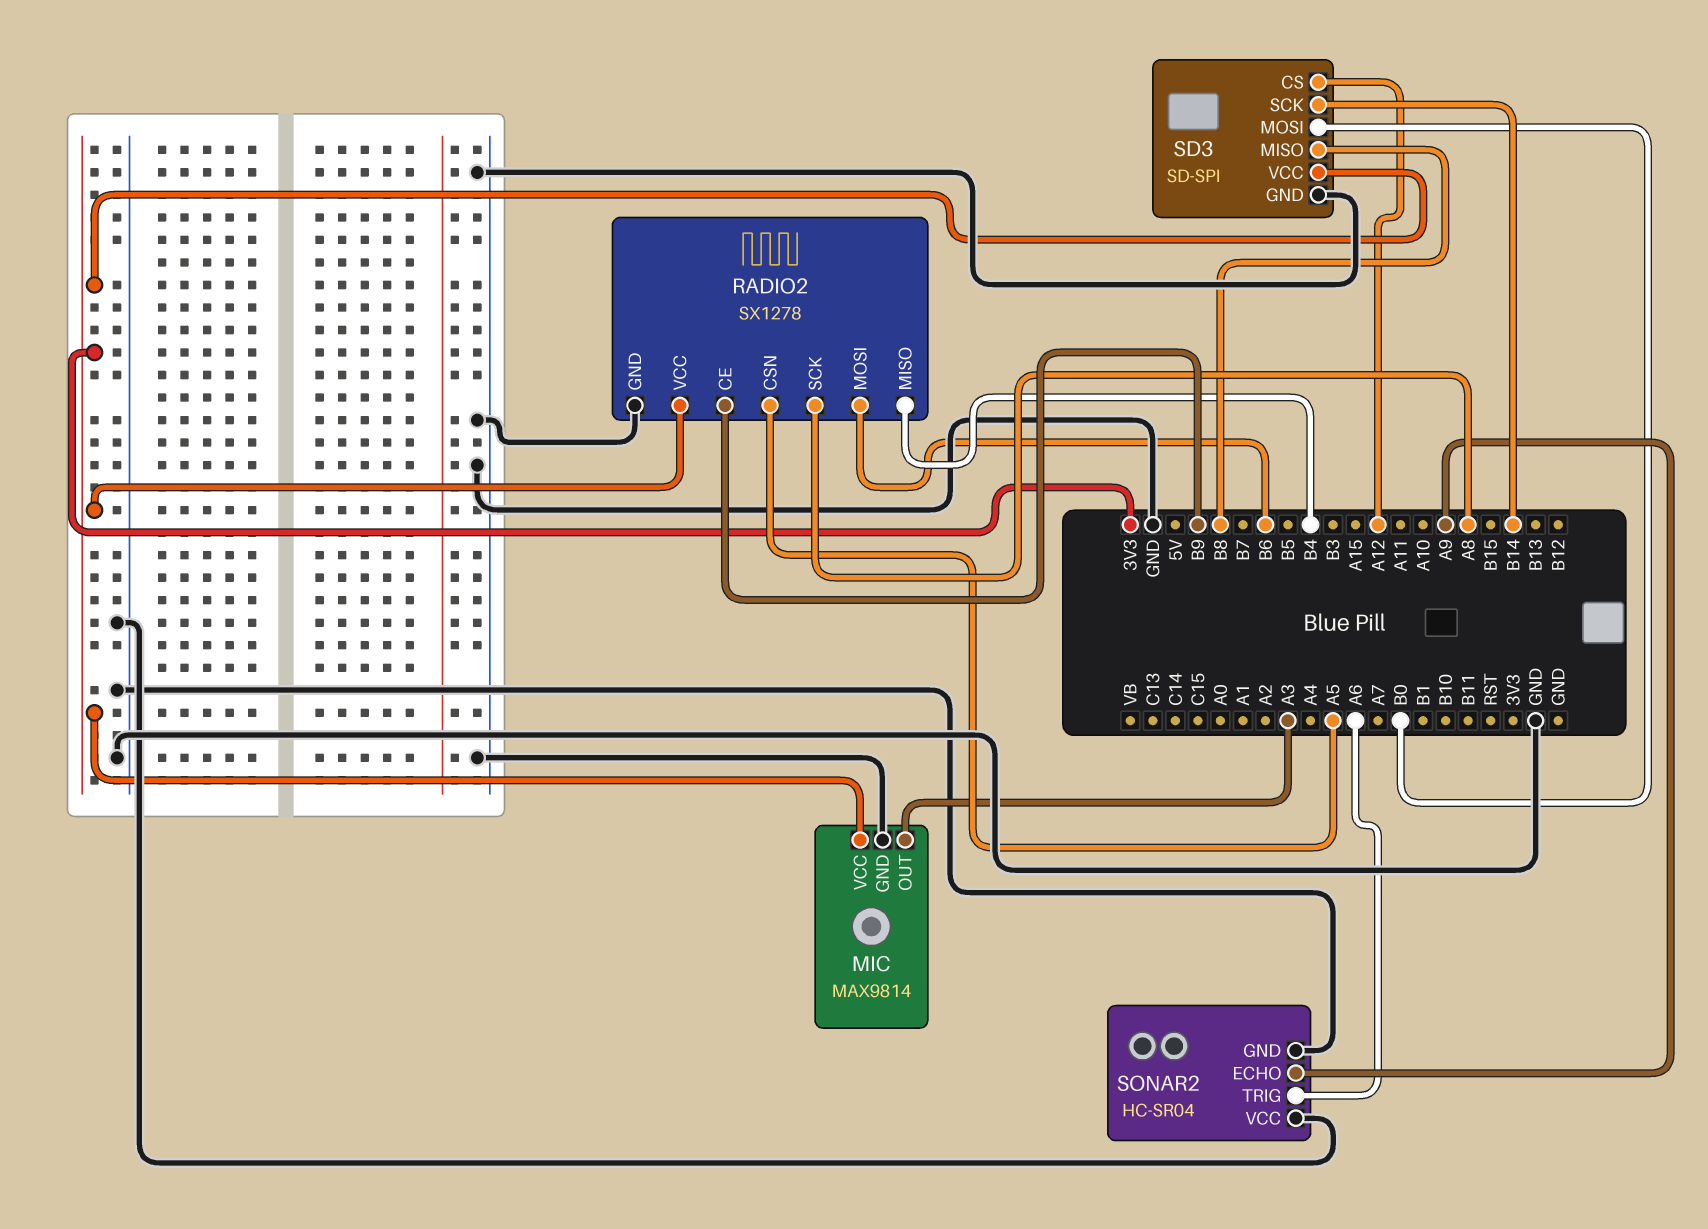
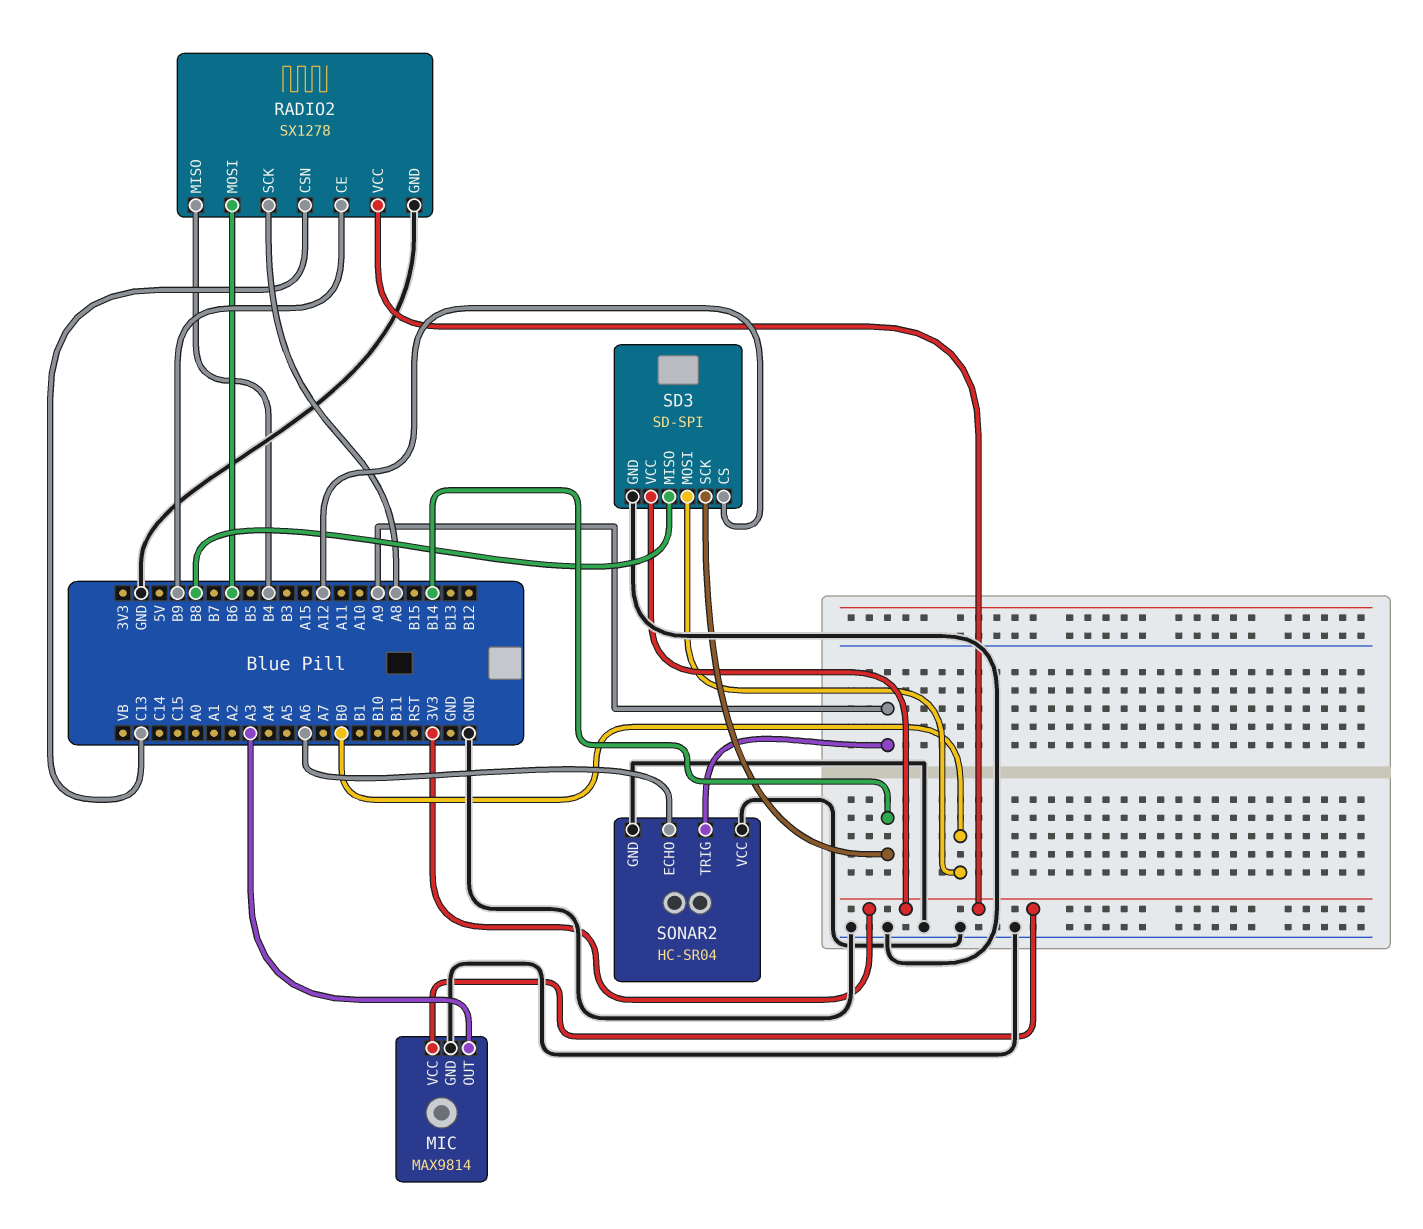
RADIO2 pin CSN: A5 -> C13
SONAR2 pin ECHO: A9 -> A6
SONAR2 pin TRIG: A6 -> A9

